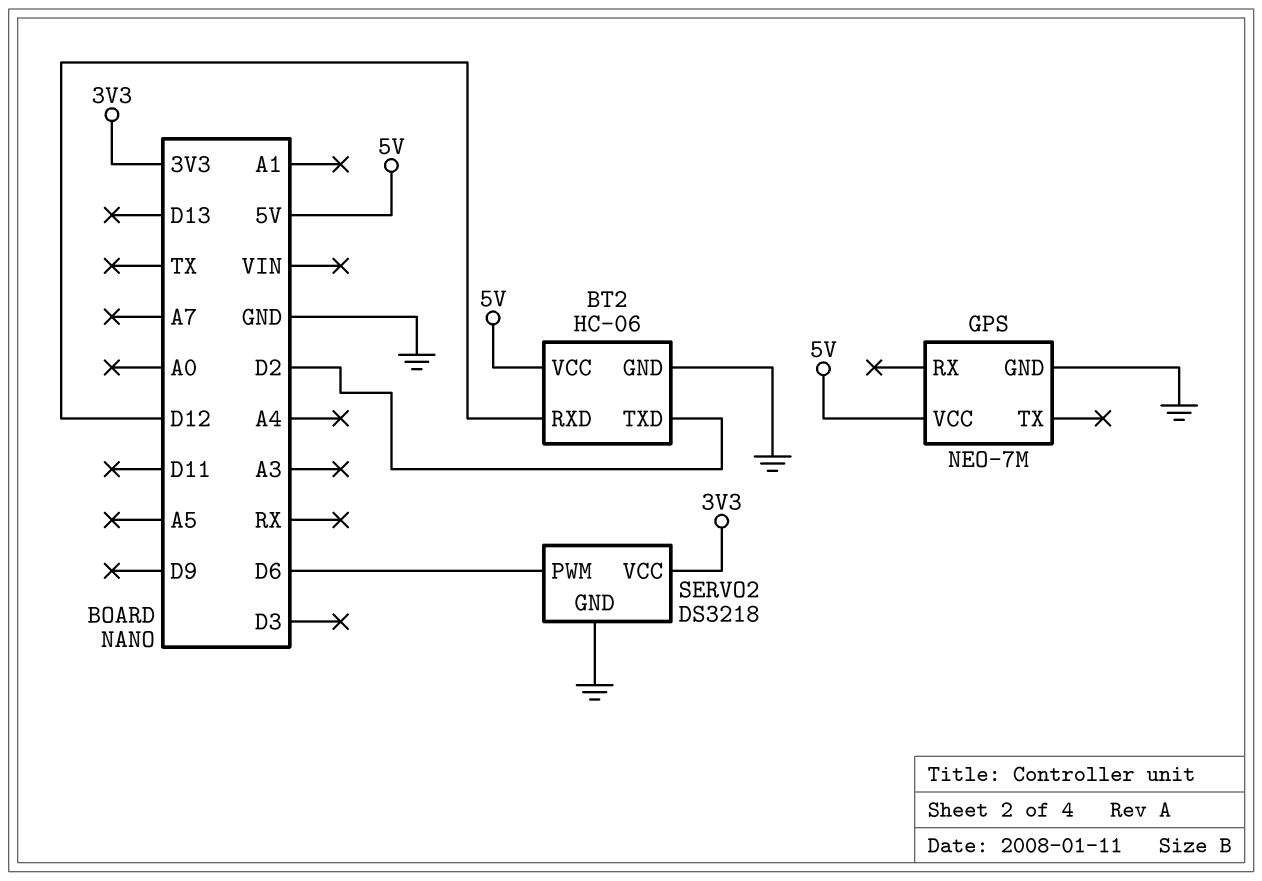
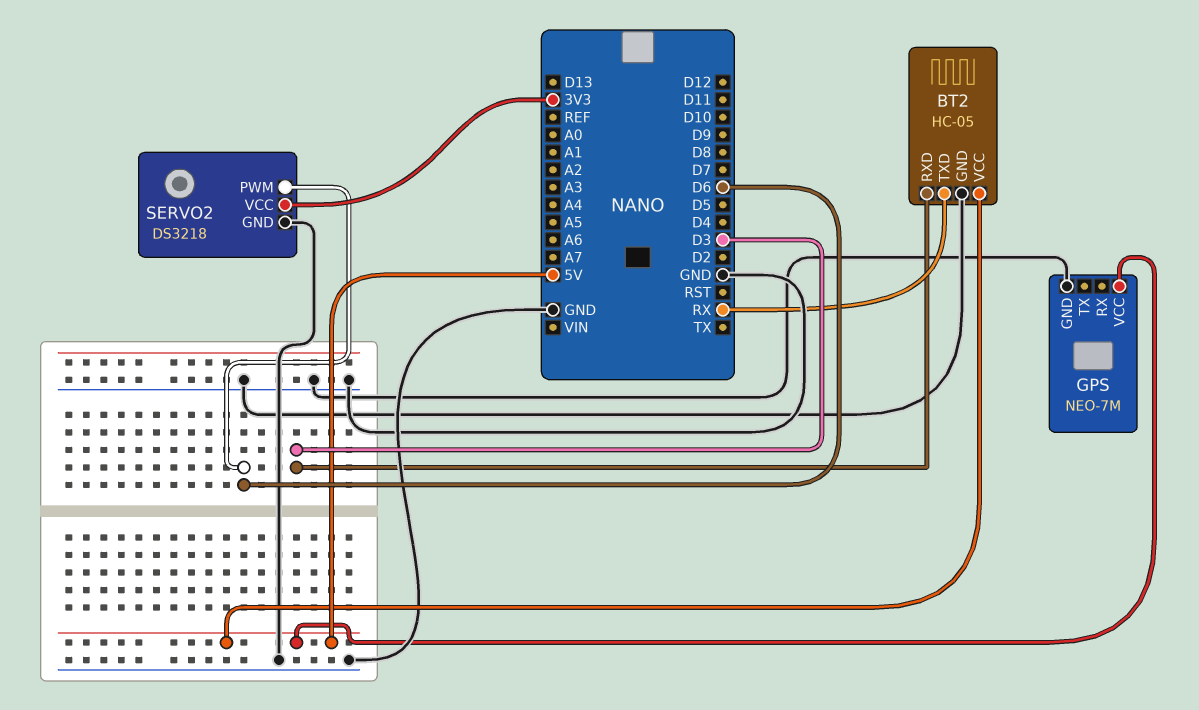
BT2: HC-06 -> HC-05
BT2 pin RXD: D12 -> D3
BT2 pin TXD: D2 -> RX

